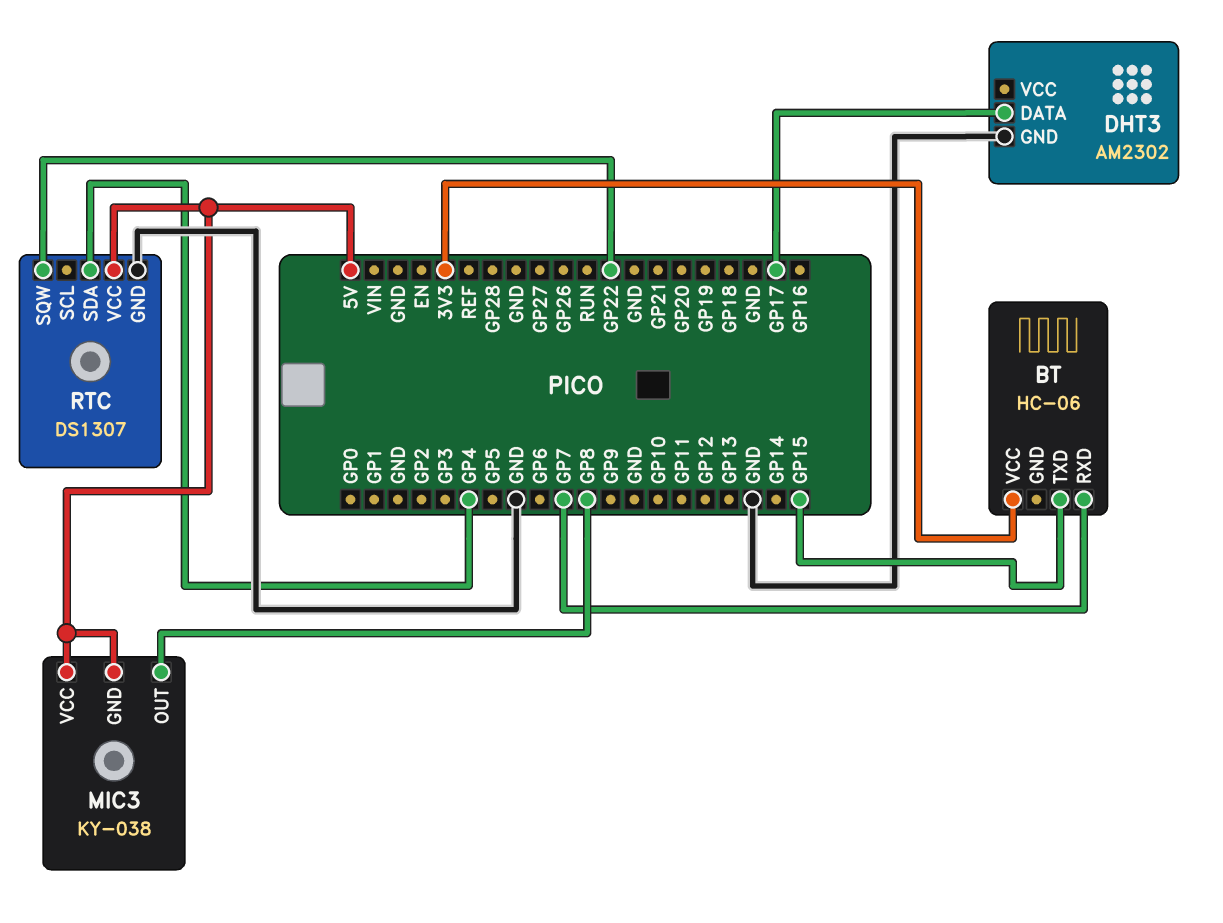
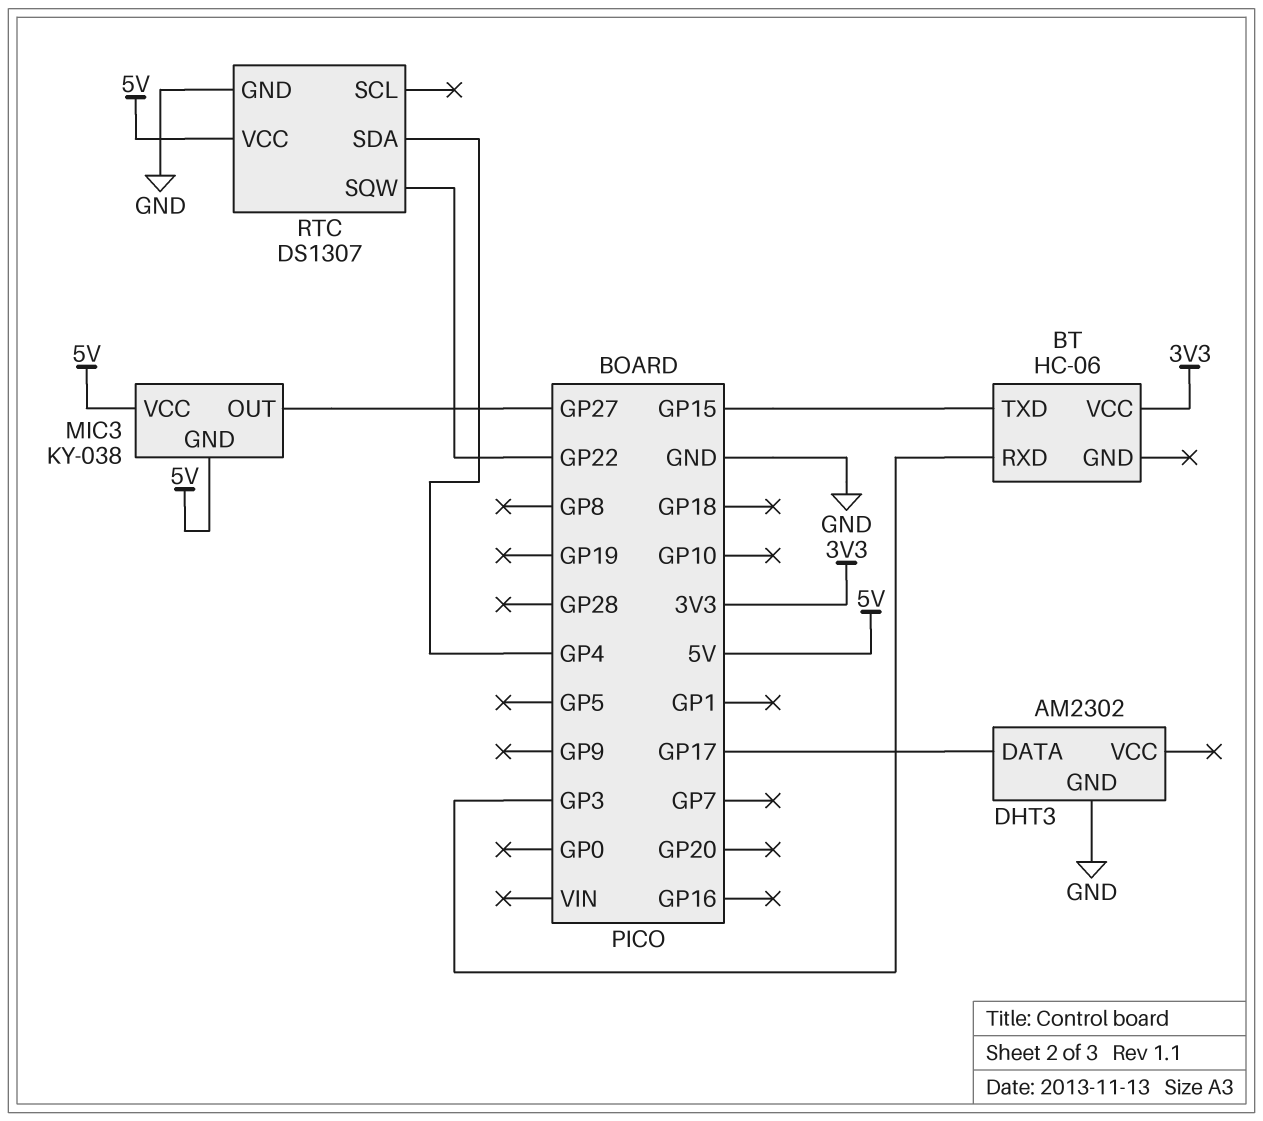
BT pin RXD: GP7 -> GP3
MIC3 pin OUT: GP8 -> GP27

